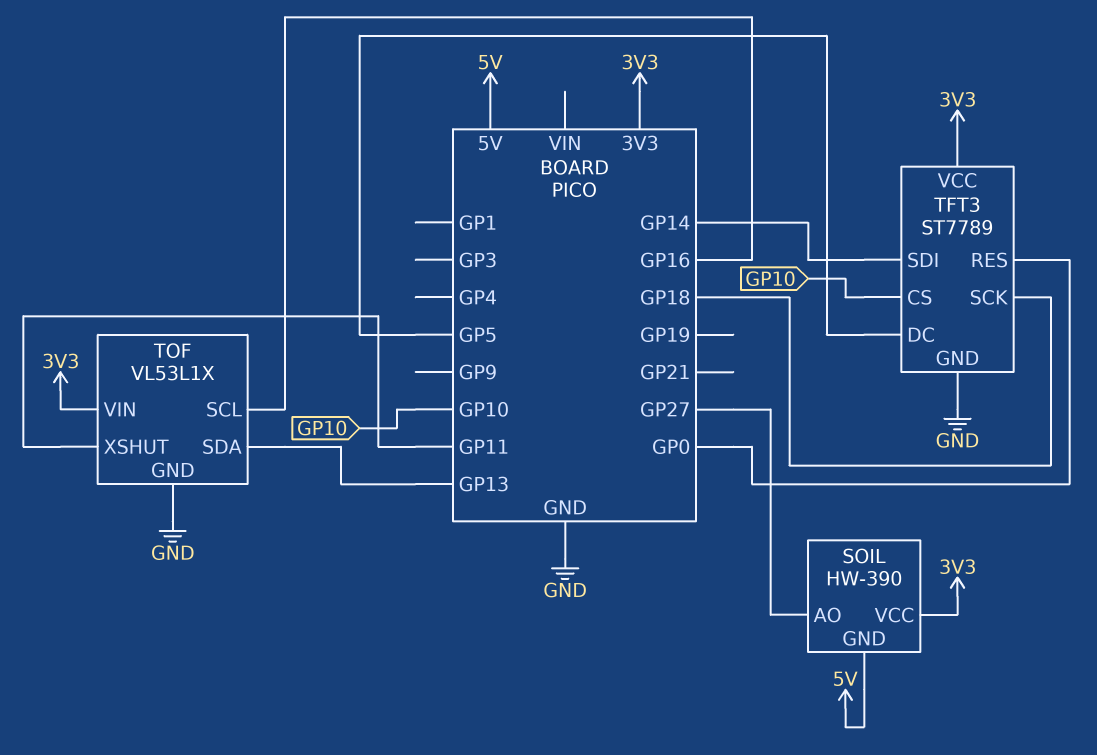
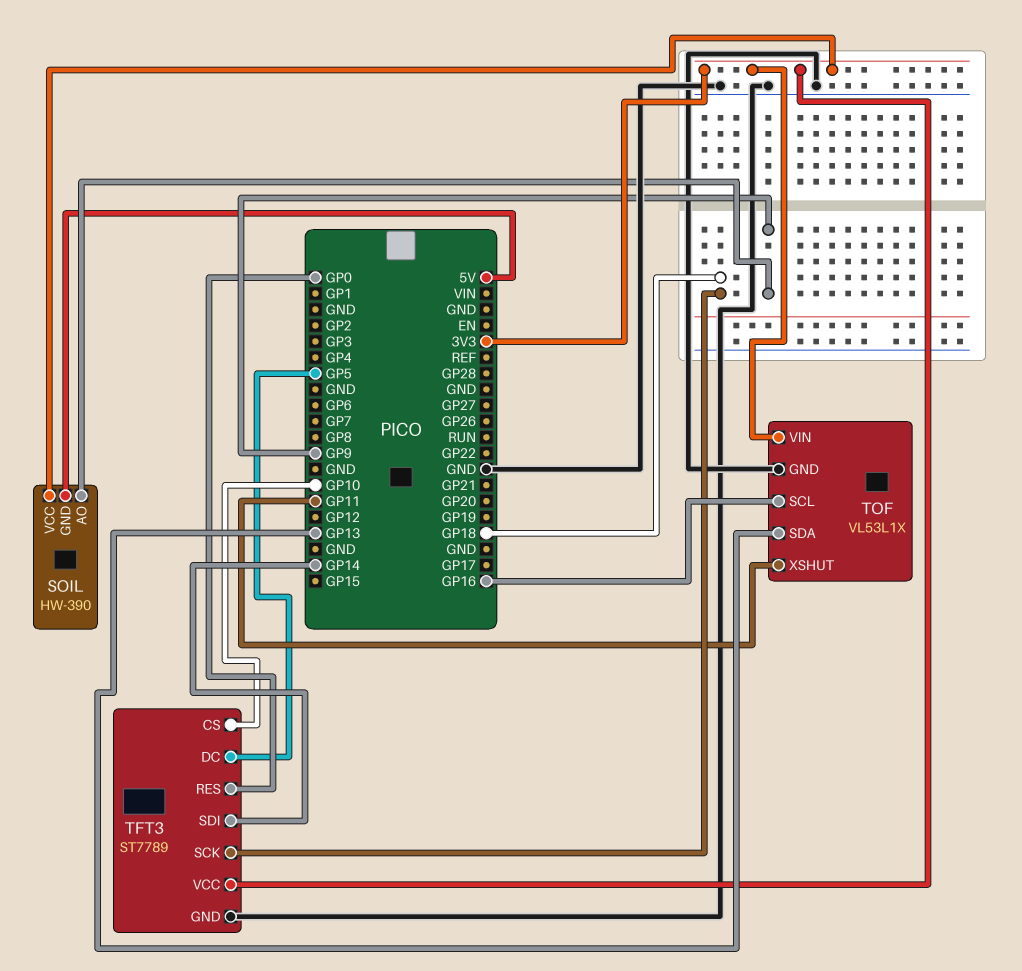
SOIL pin AO: GP27 -> GP9

